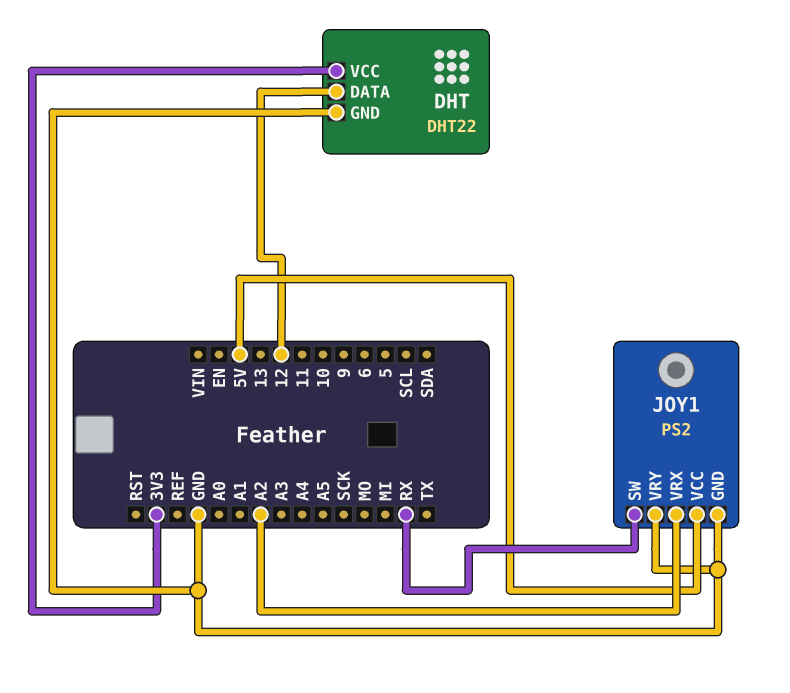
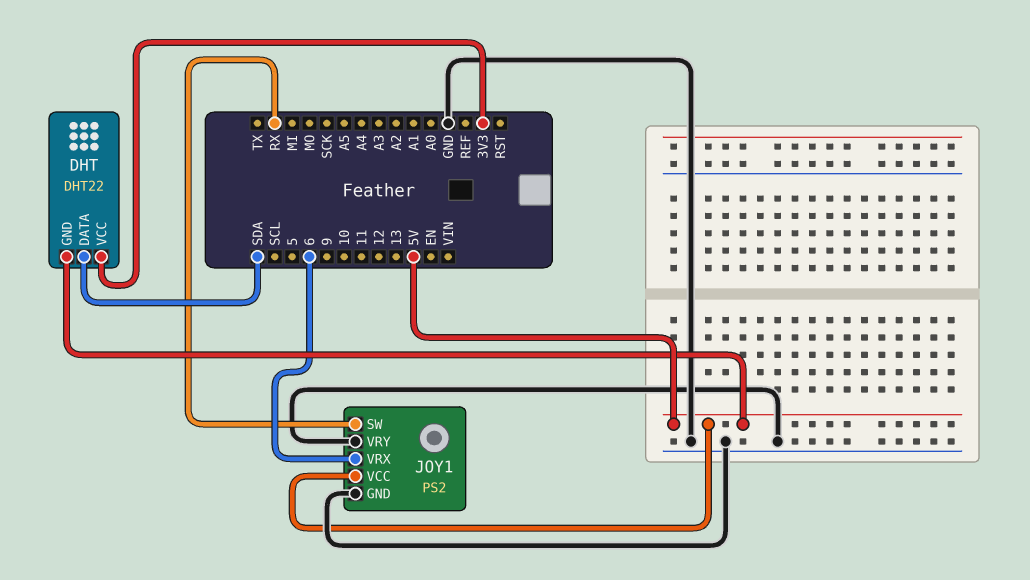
DHT pin DATA: 12 -> SDA
DHT pin GND: GND -> 5V
JOY1 pin VRX: A2 -> 6

